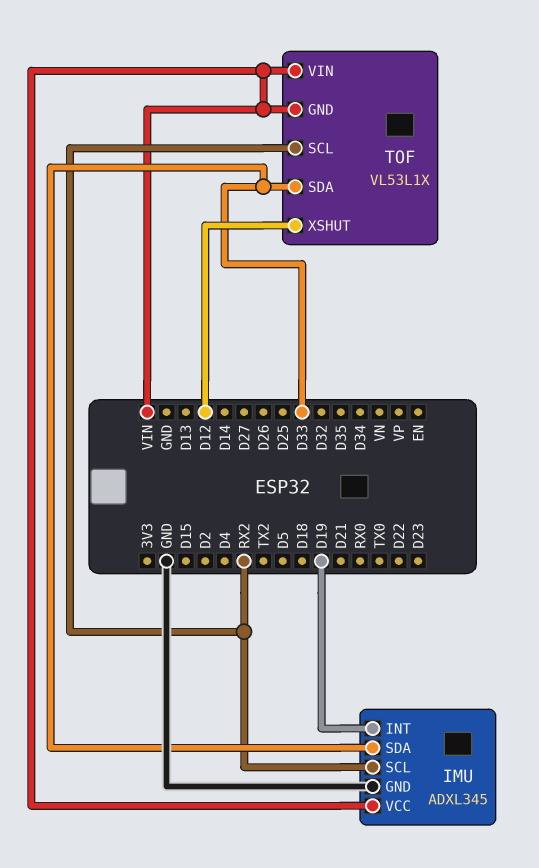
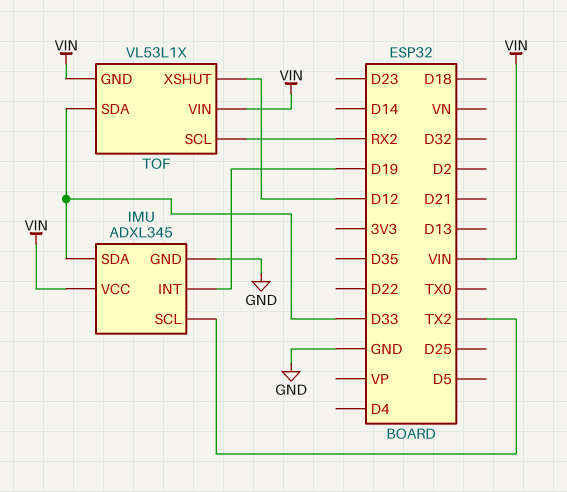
IMU pin SCL: RX2 -> TX2

